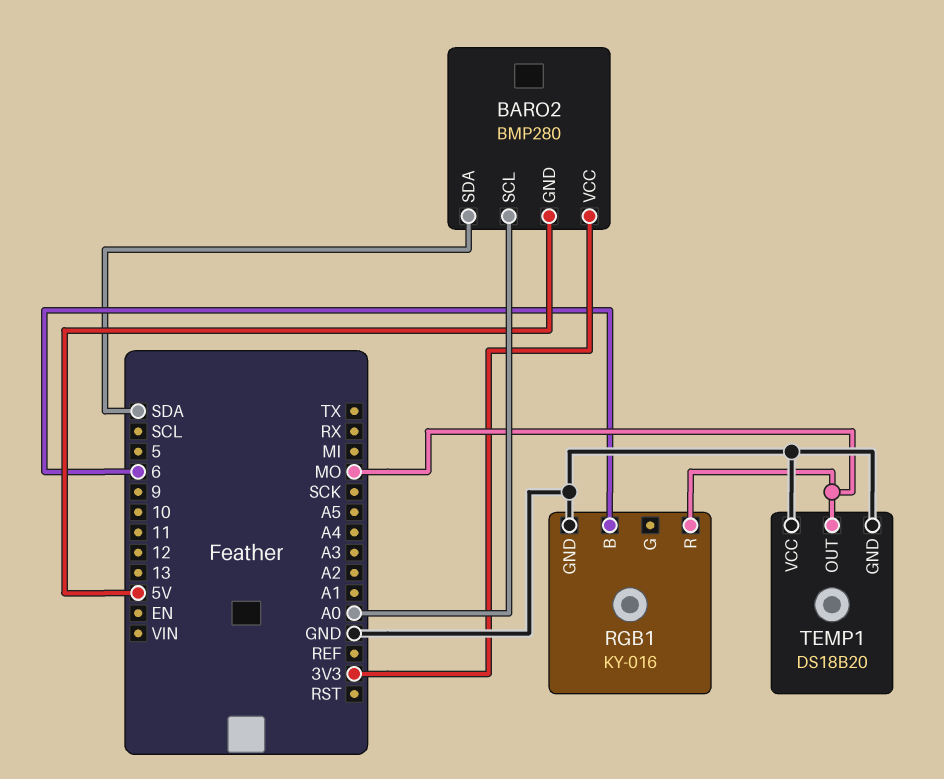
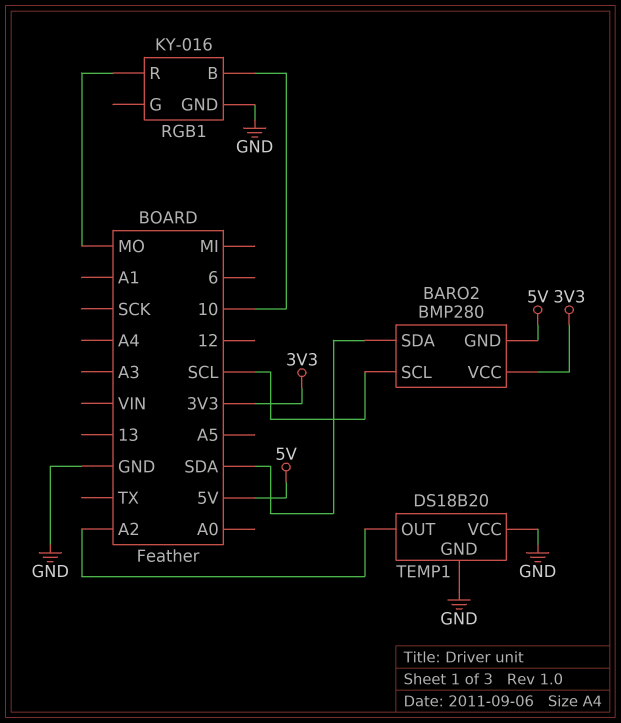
BARO2 pin SCL: A0 -> SCL
RGB1 pin B: 6 -> 10
TEMP1 pin OUT: MO -> A2

